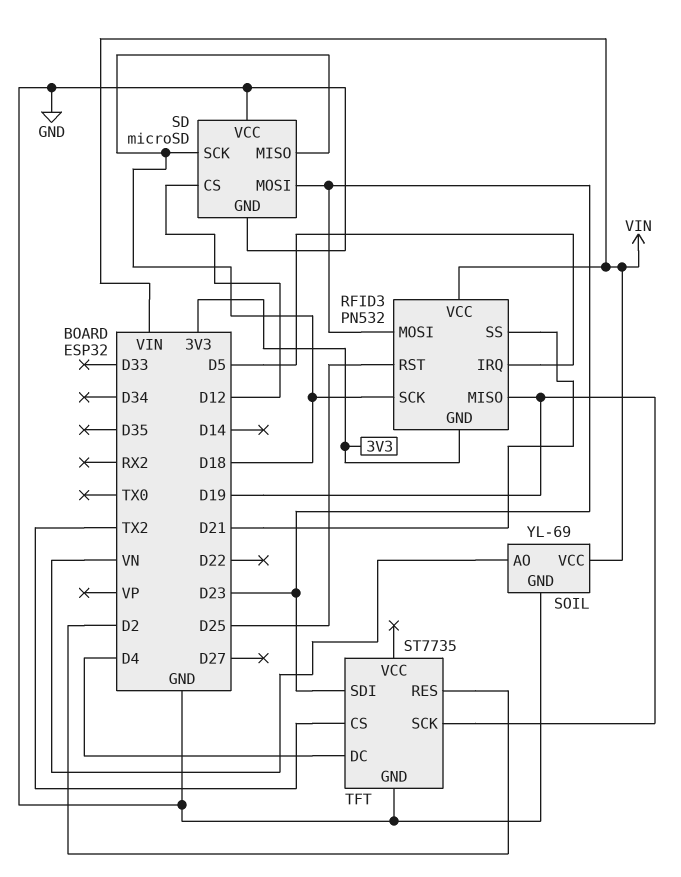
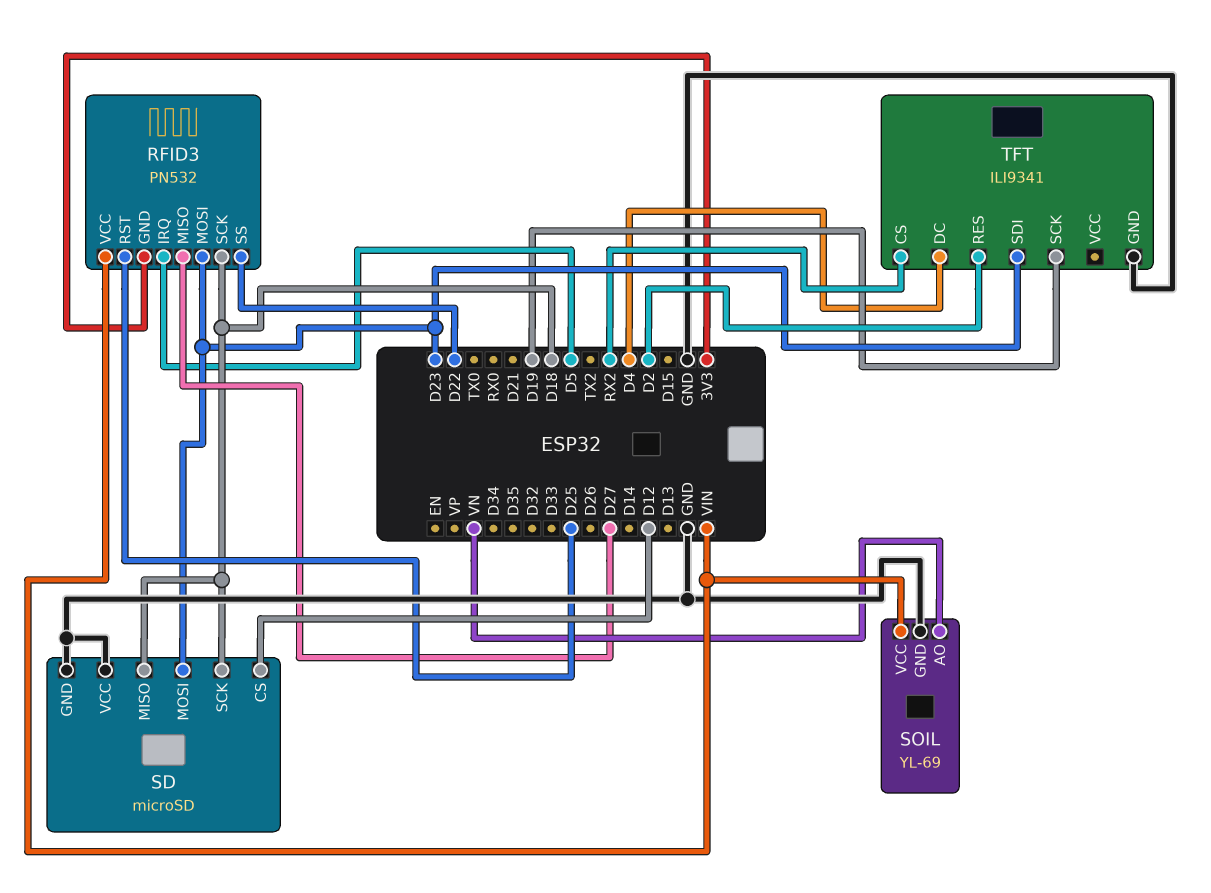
RFID3 pin MISO: D19 -> D27
RFID3 pin SS: D21 -> D22
TFT: ST7735 -> ILI9341
TFT pin CS: TX2 -> RX2

